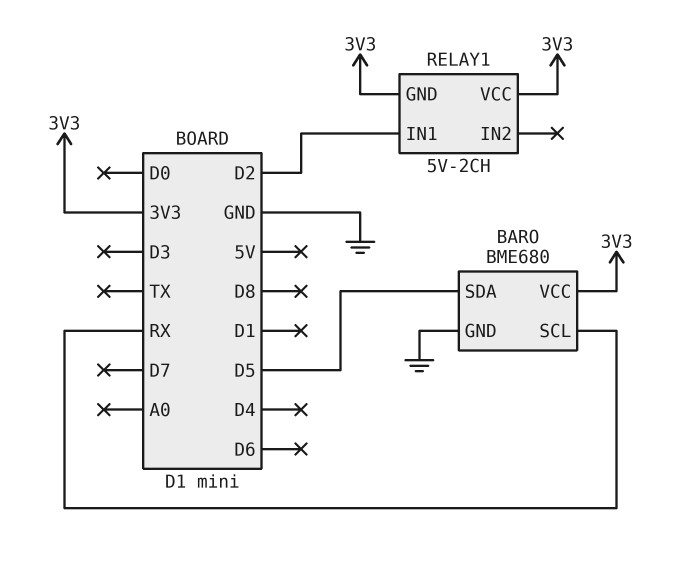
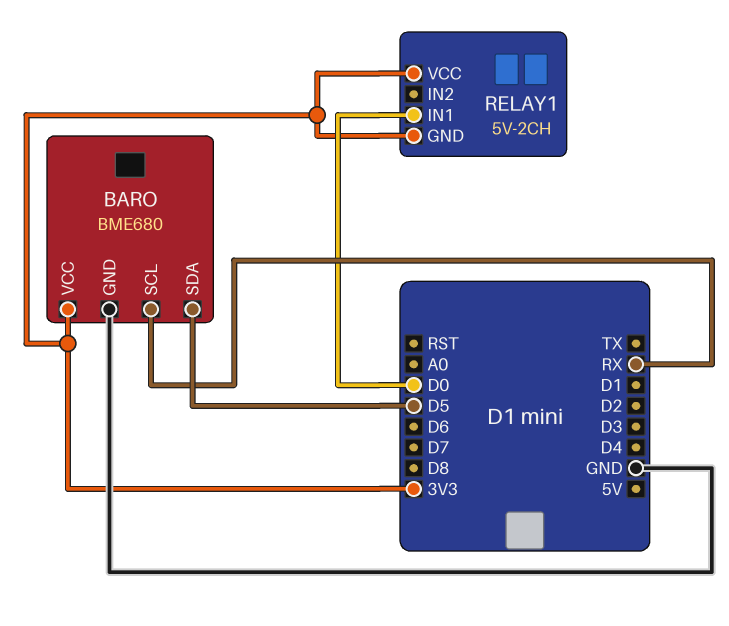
RELAY1 pin IN1: D2 -> D0

